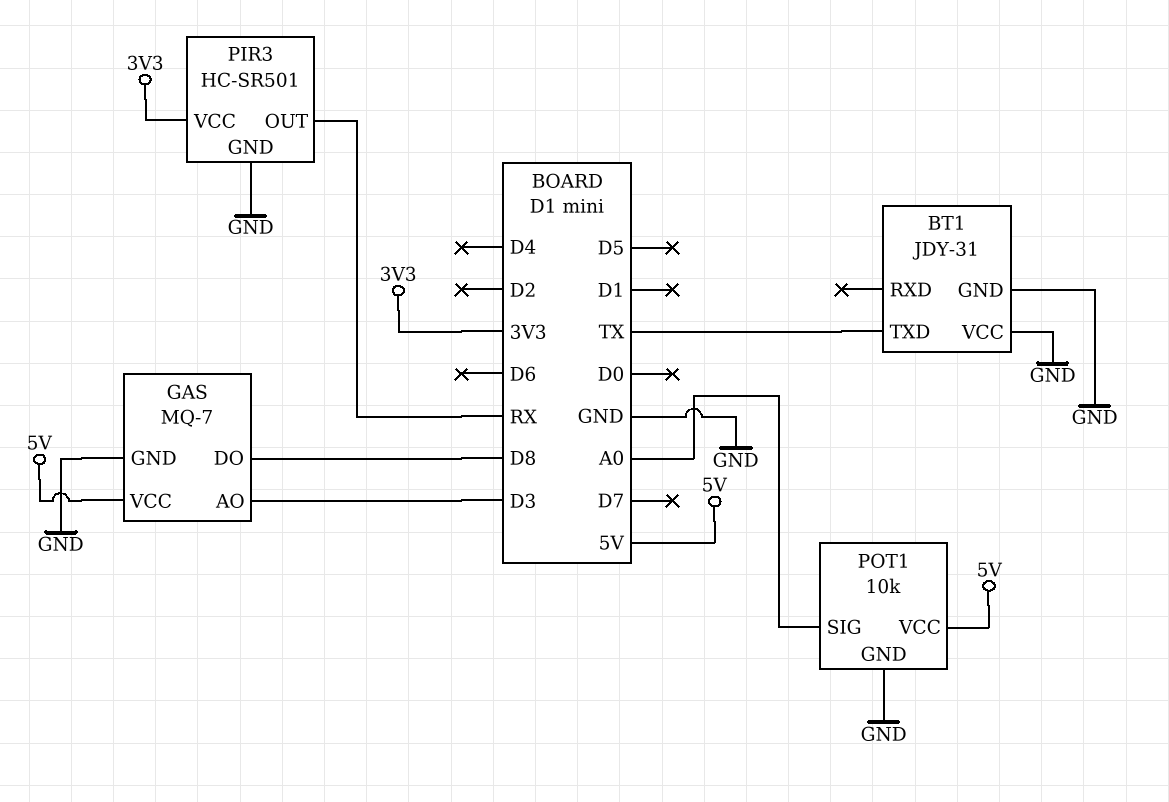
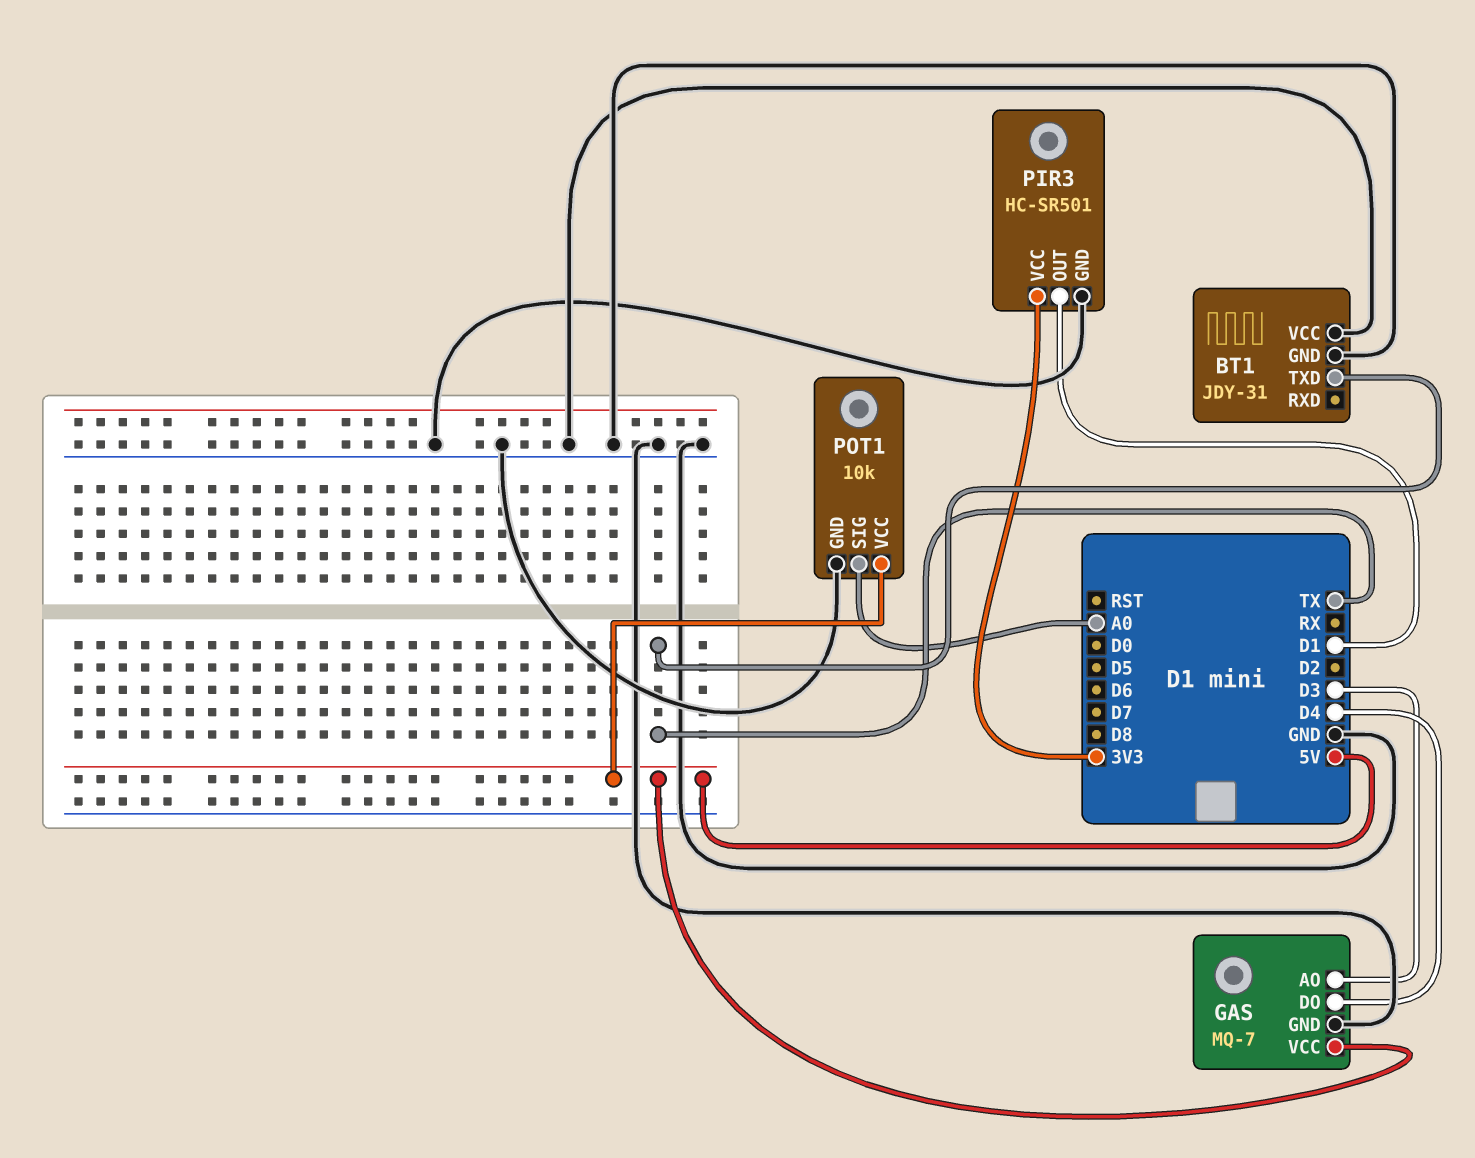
GAS pin DO: D8 -> D4
PIR3 pin OUT: RX -> D1

